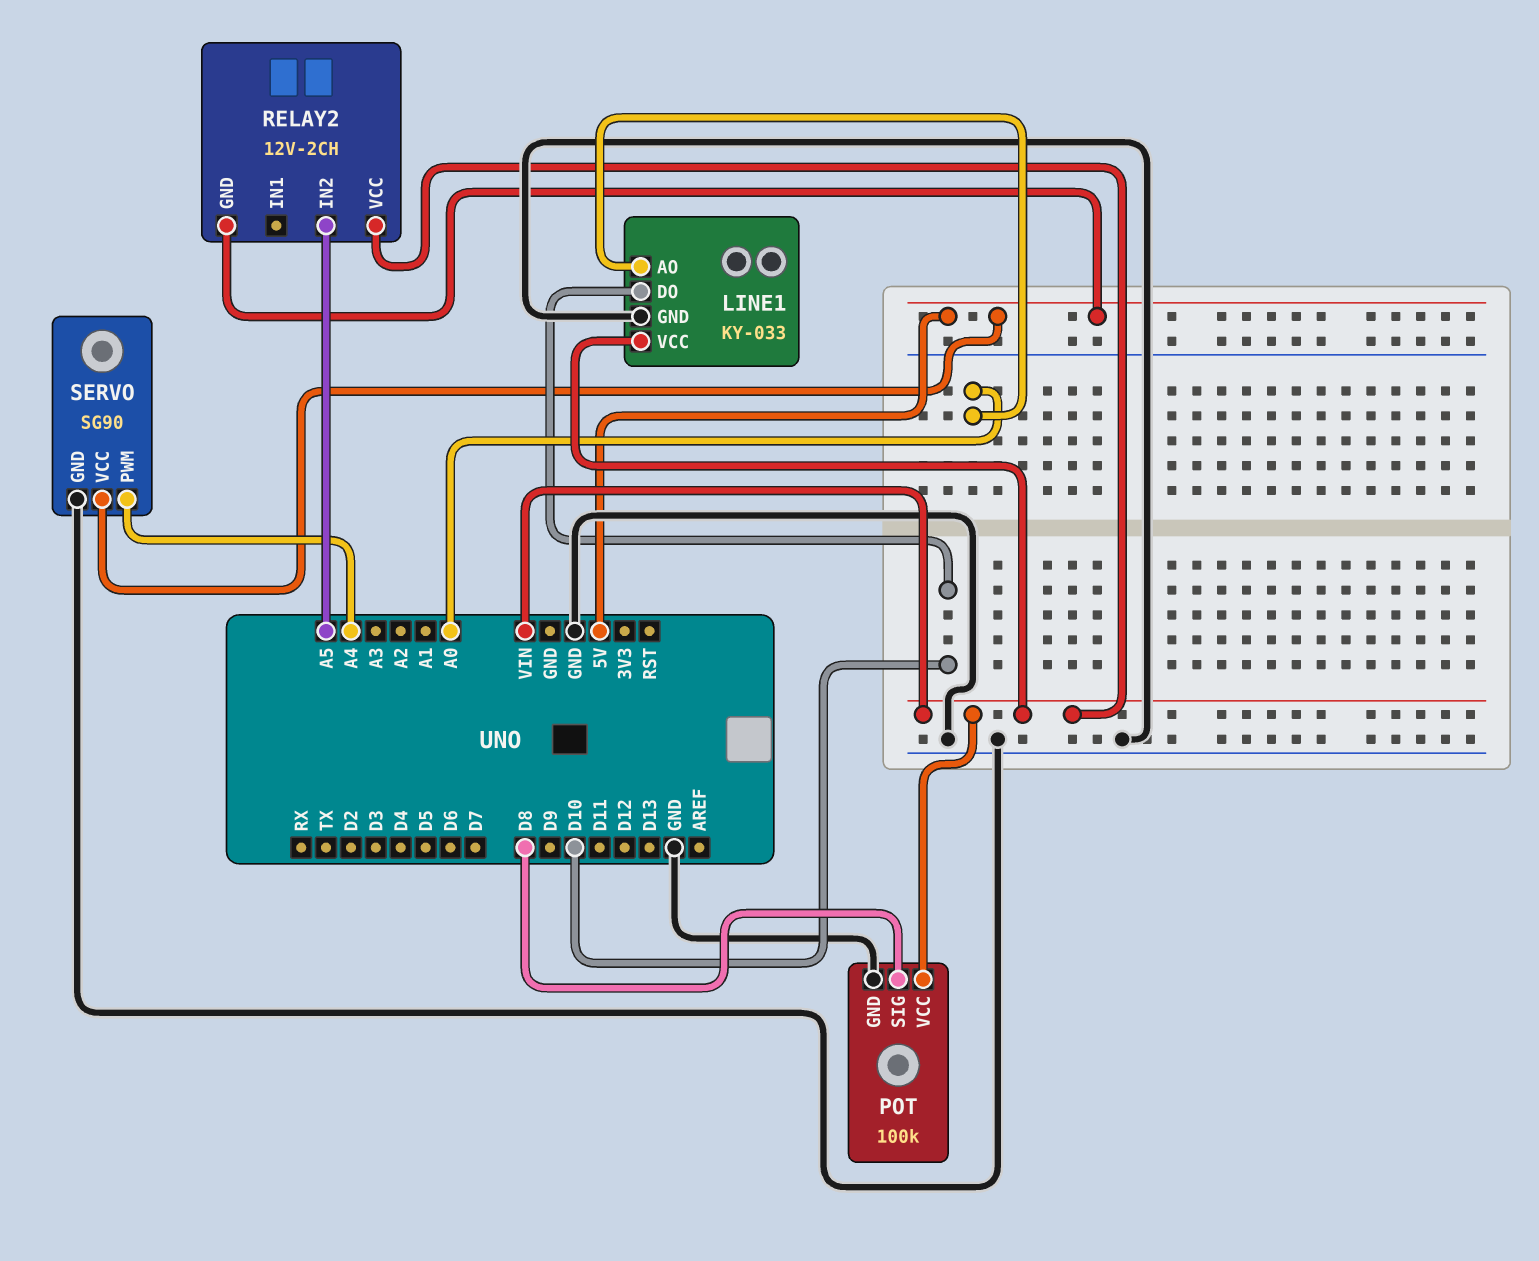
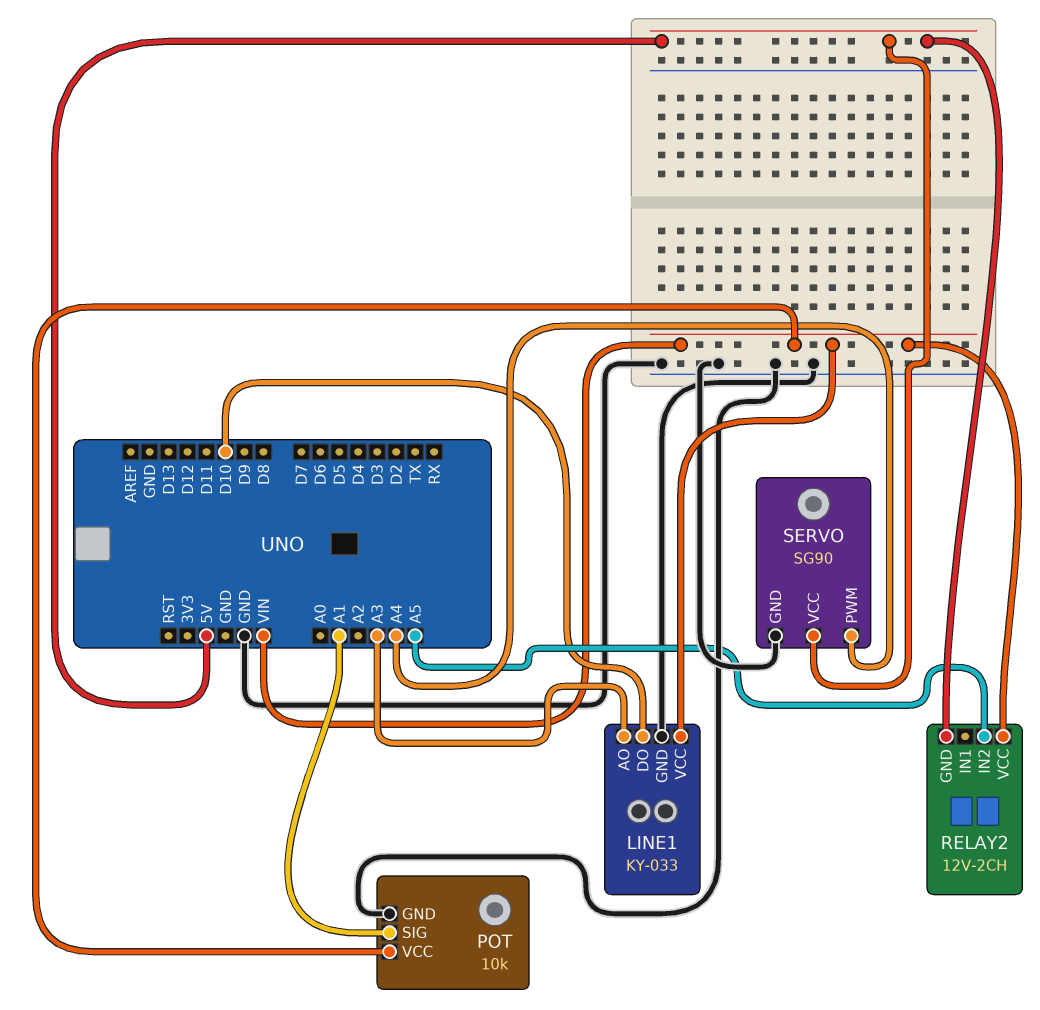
LINE1 pin AO: A0 -> A3
POT: 100k -> 10k
POT pin SIG: D8 -> A1

